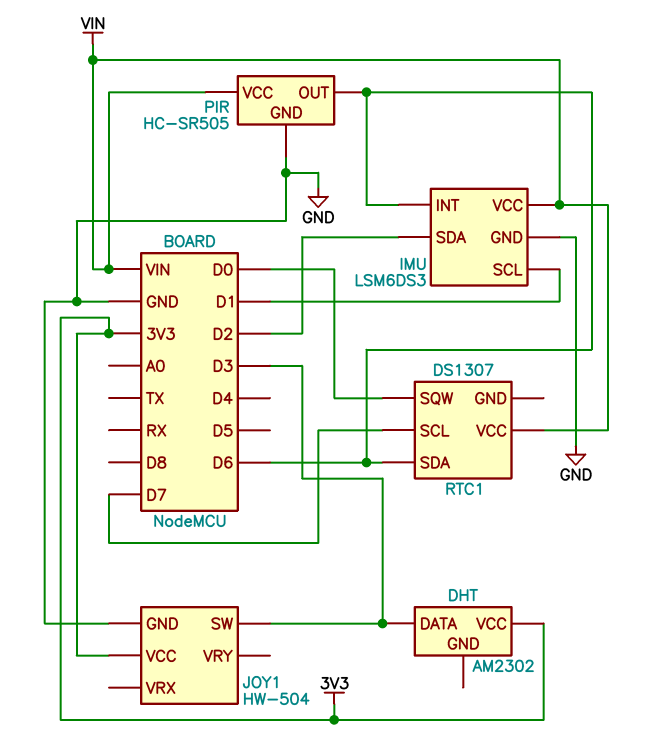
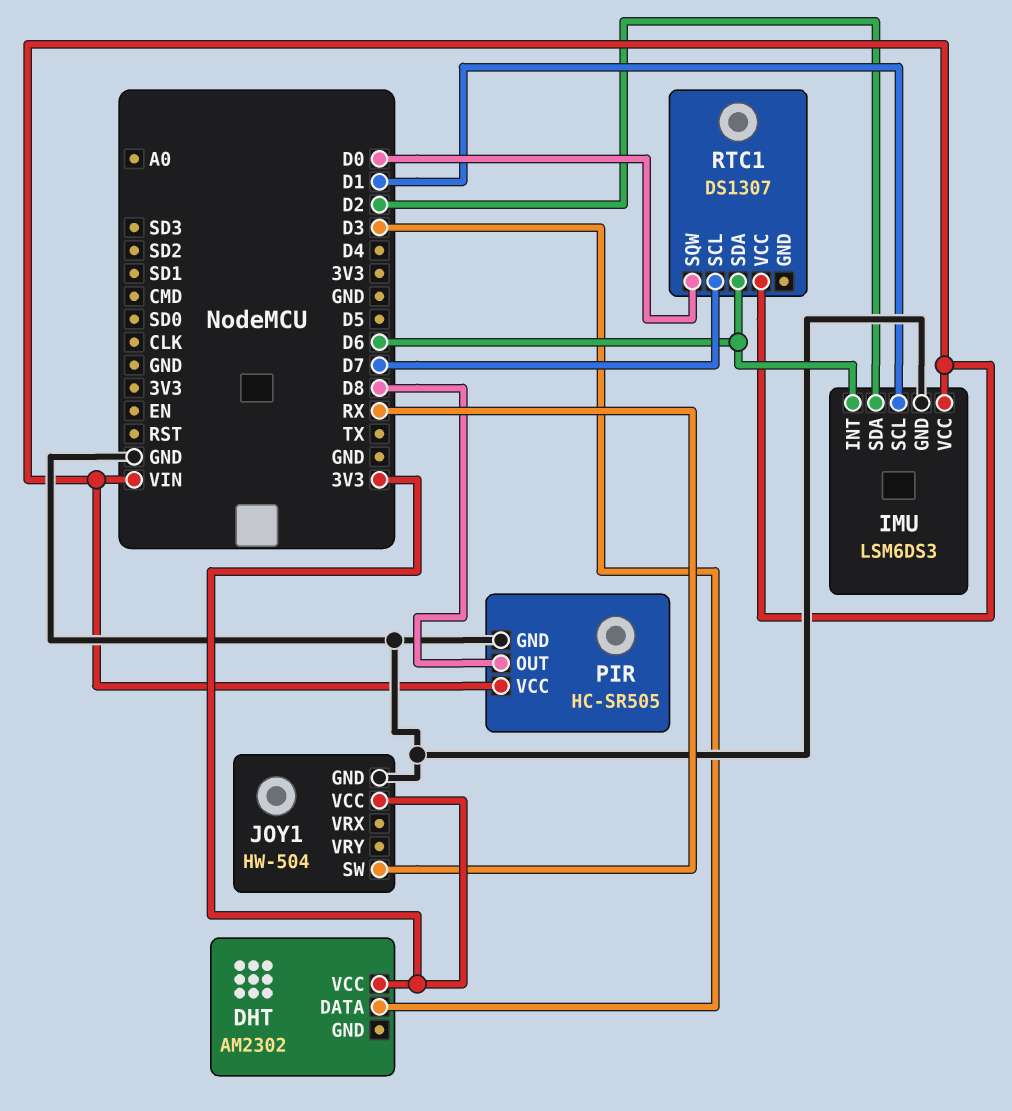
JOY1 pin SW: D3 -> RX
PIR pin OUT: D6 -> D8

